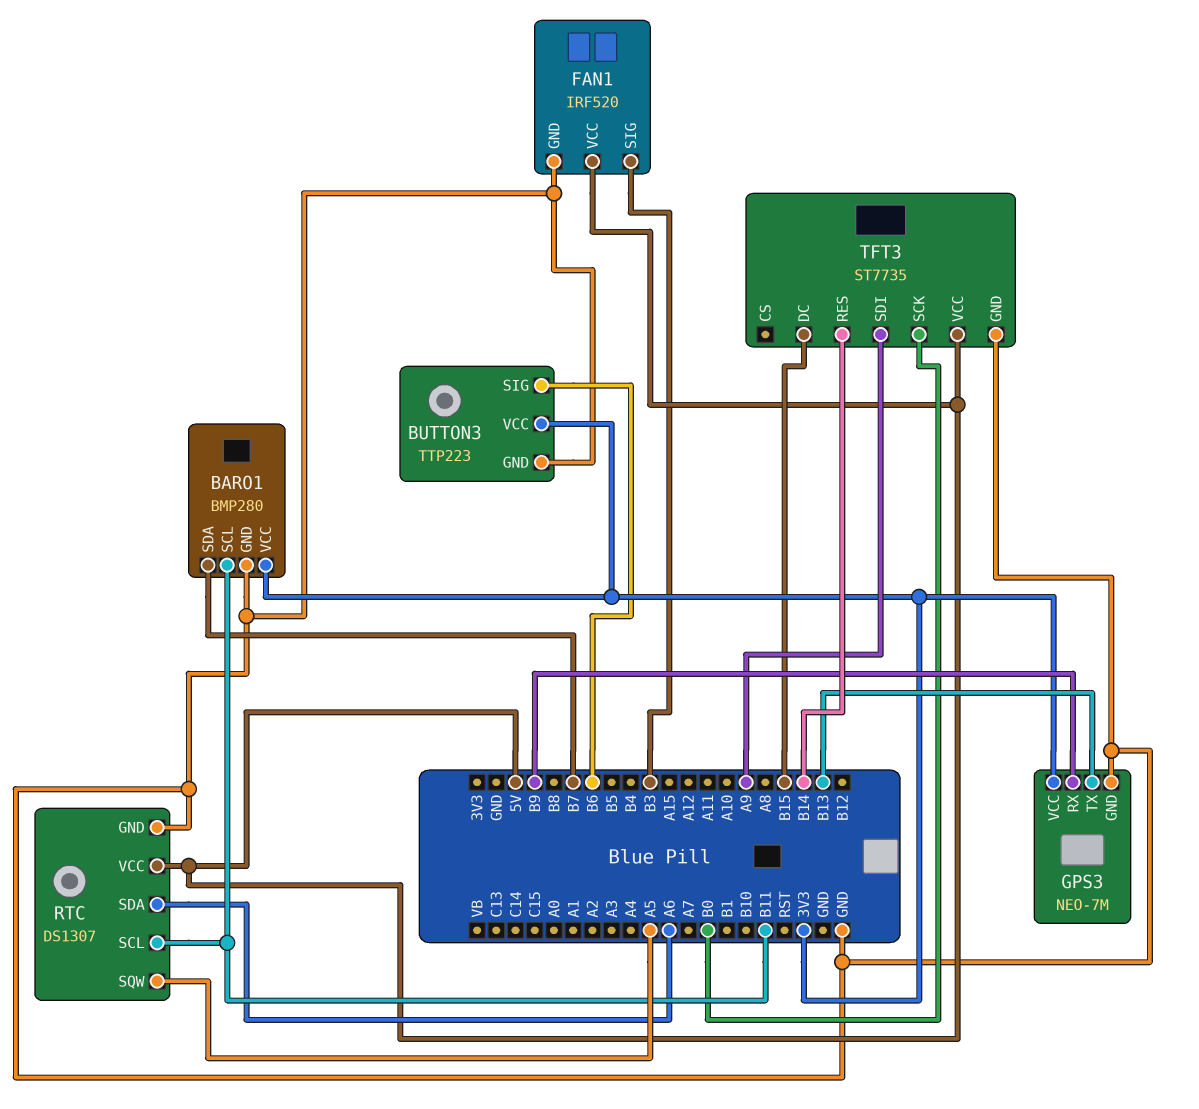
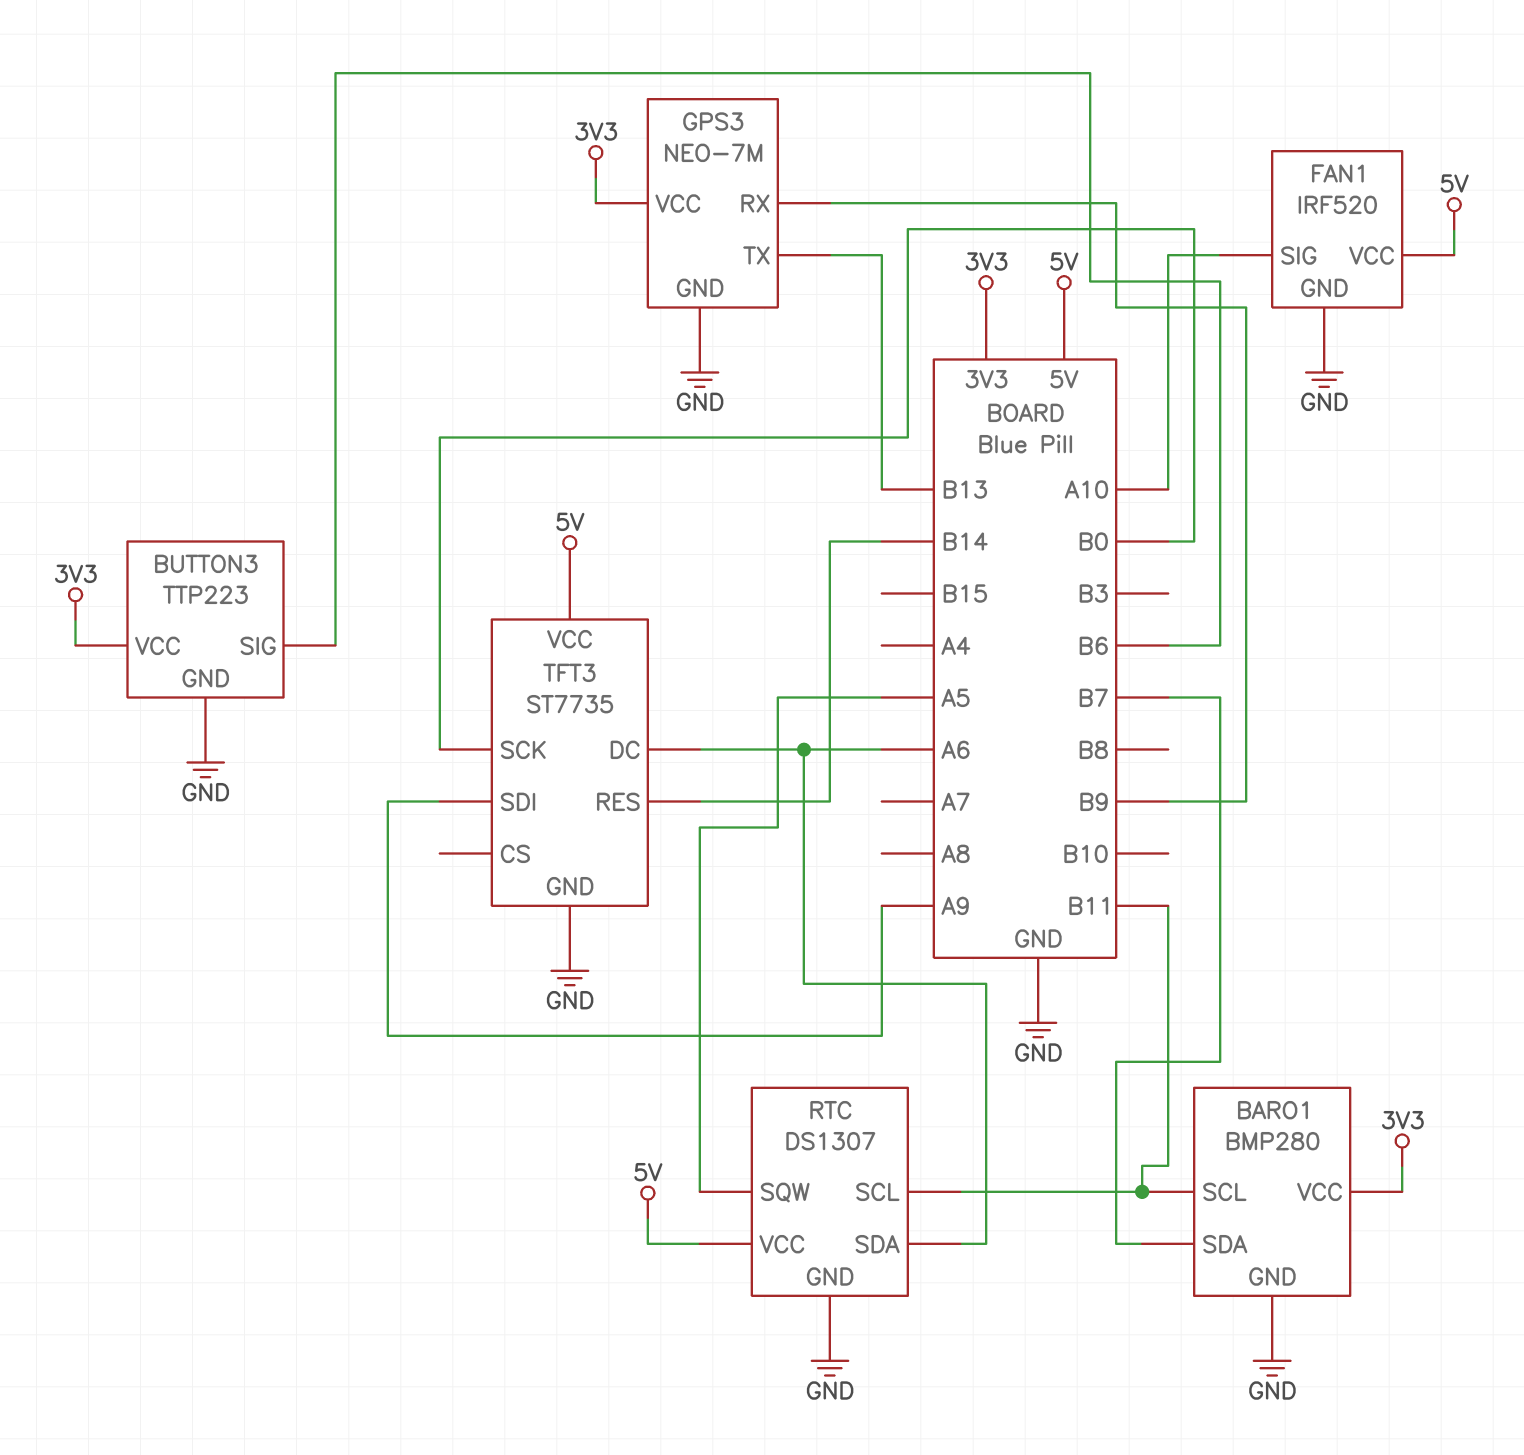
FAN1 pin SIG: B3 -> A10
TFT3 pin DC: B15 -> A6

